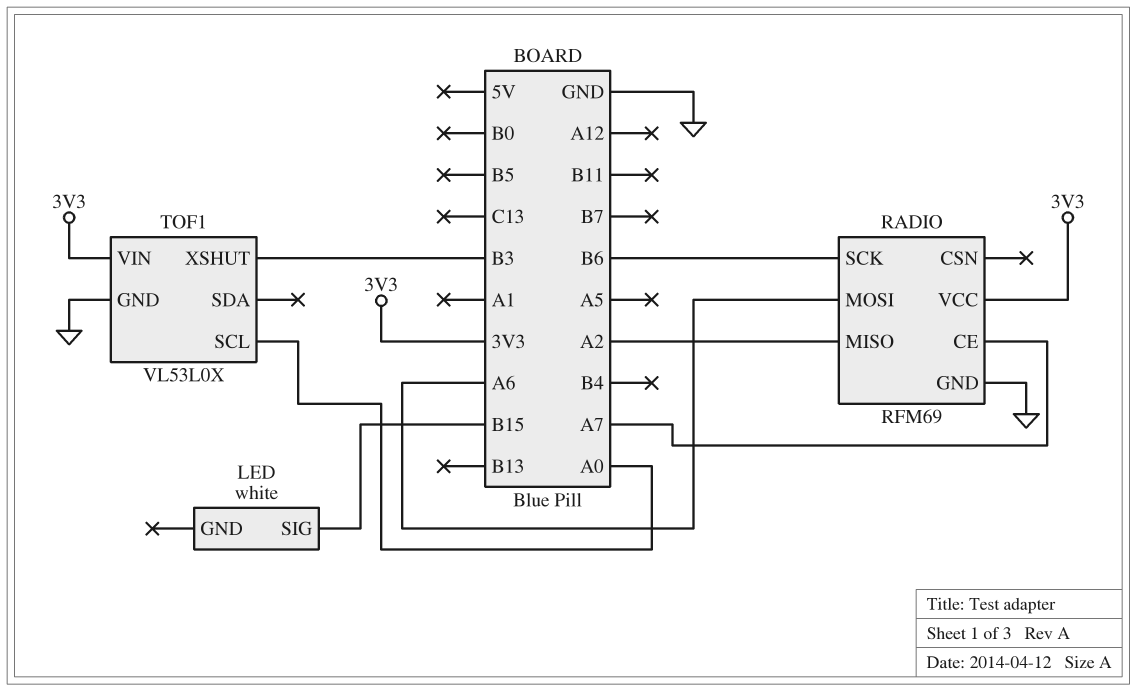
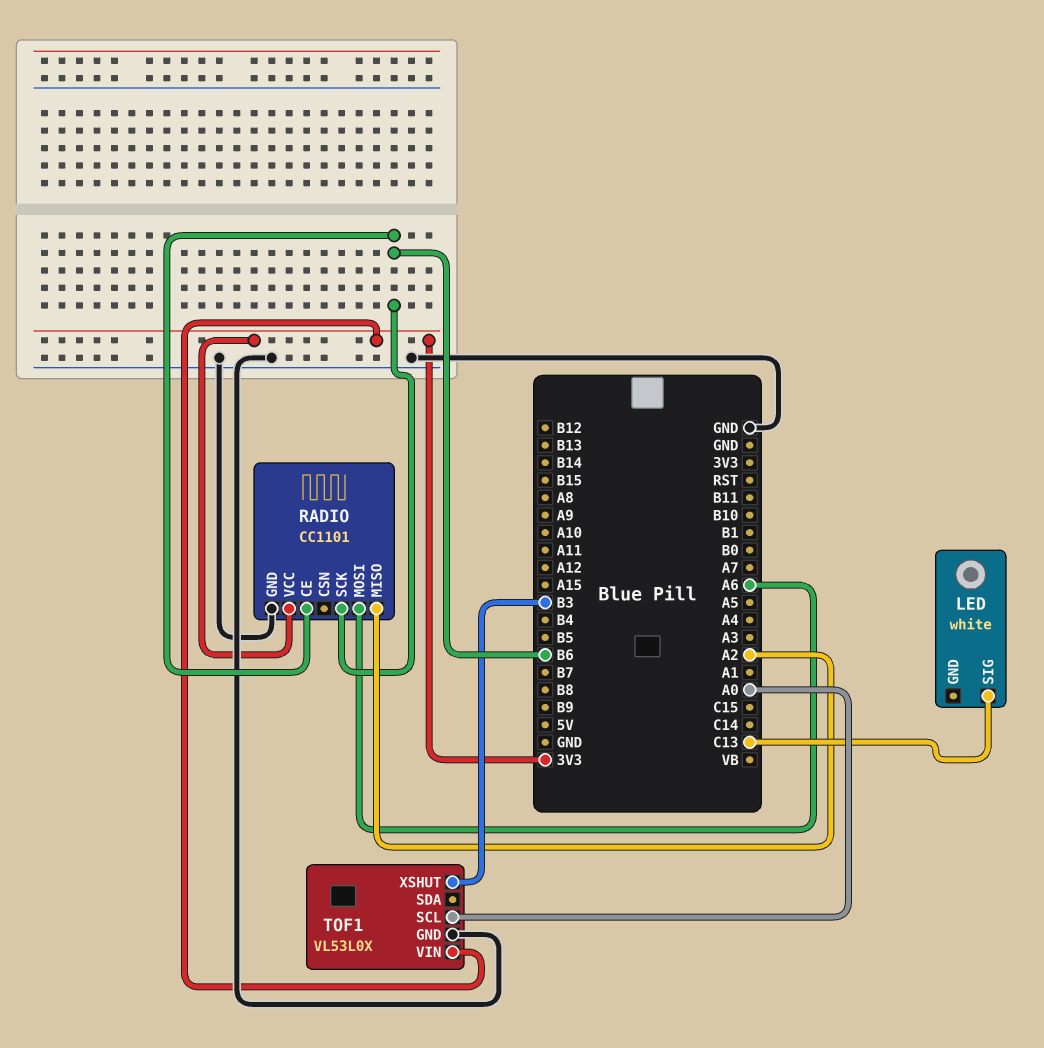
LED pin SIG: B15 -> C13
RADIO: RFM69 -> CC1101
RADIO pin CE: A7 -> B6

